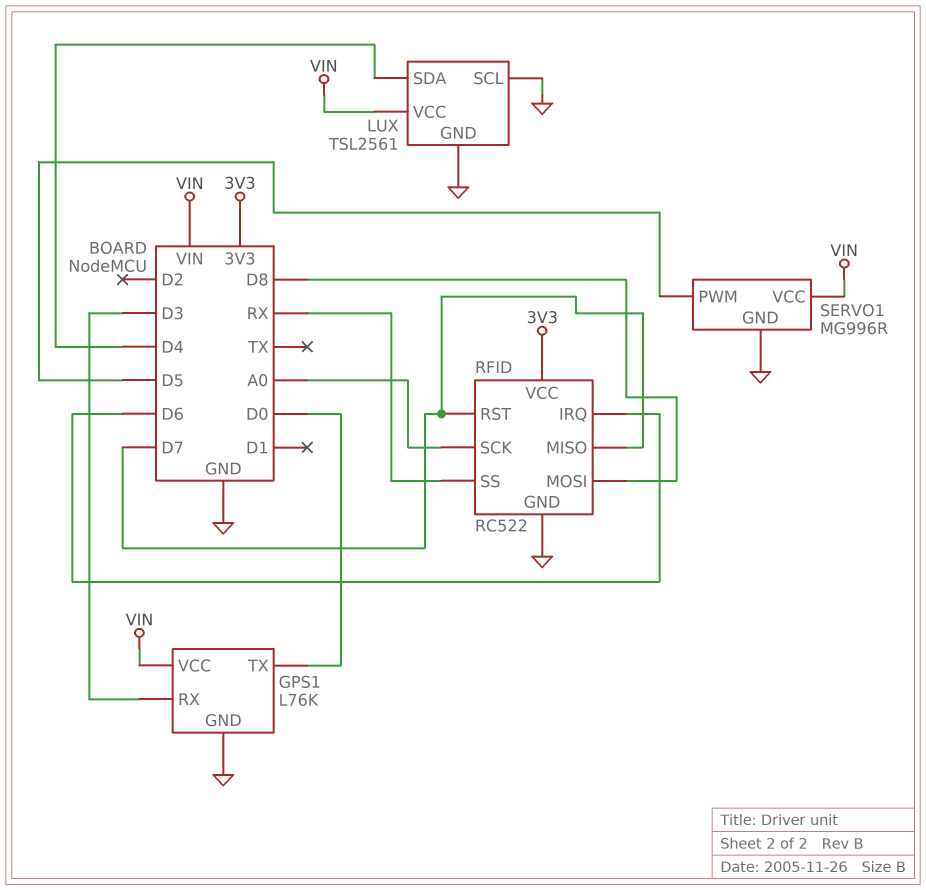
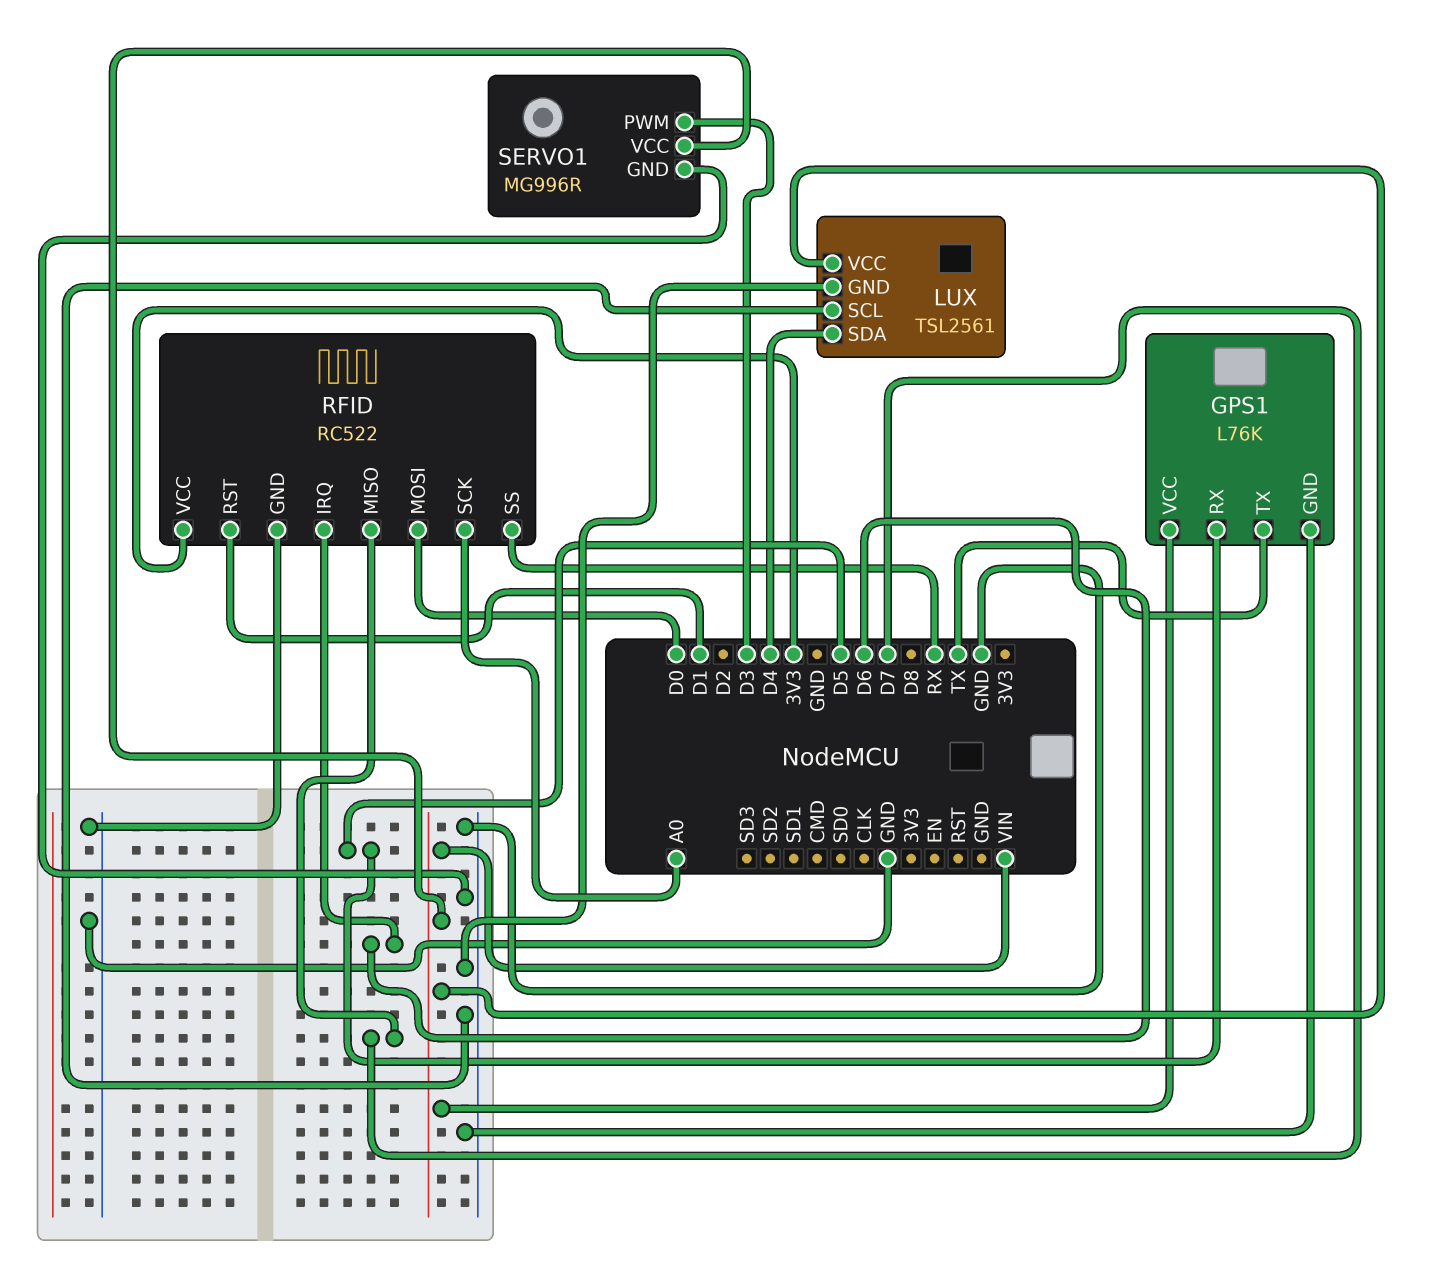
GPS1 pin RX: D3 -> D5
GPS1 pin TX: D0 -> TX
RFID pin MOSI: D8 -> D0
RFID pin RST: D7 -> D1
SERVO1 pin PWM: D5 -> D3

